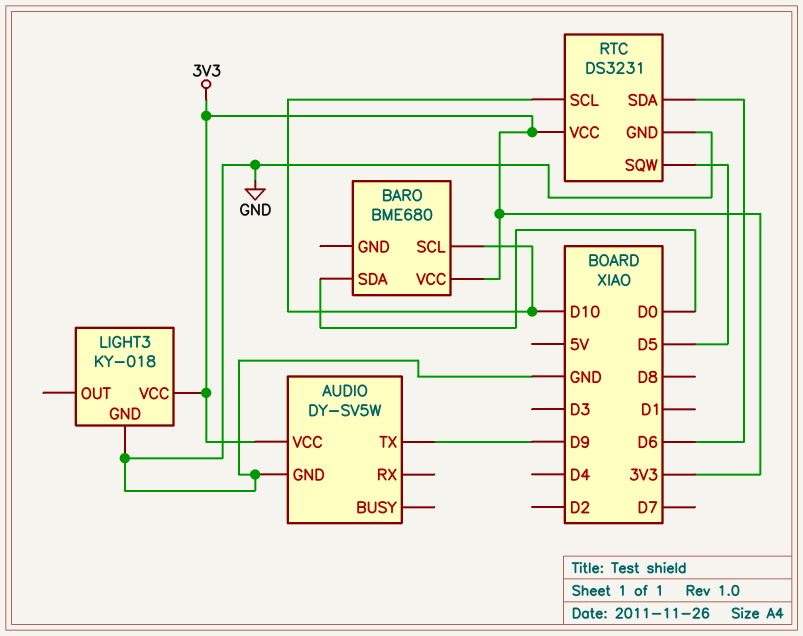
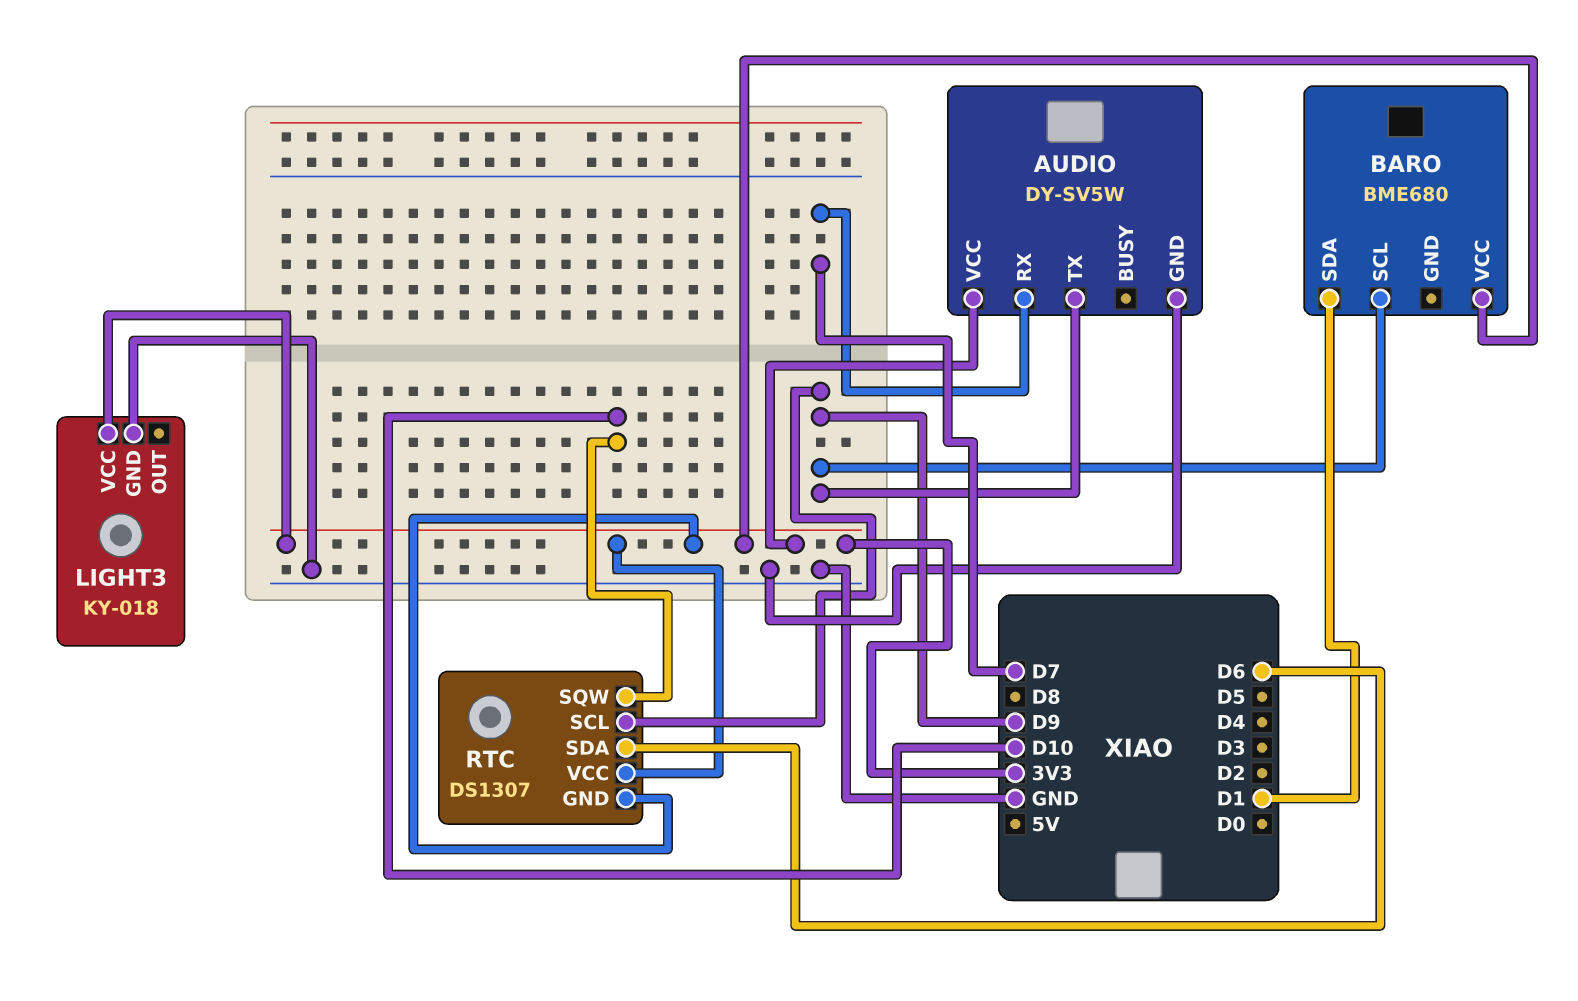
AUDIO pin RX: none -> D7
BARO pin SCL: D10 -> D9
BARO pin SDA: D0 -> D1
RTC: DS3231 -> DS1307
RTC pin GND: GND -> 3V3
RTC pin SCL: D10 -> D9
RTC pin SQW: D5 -> D10

